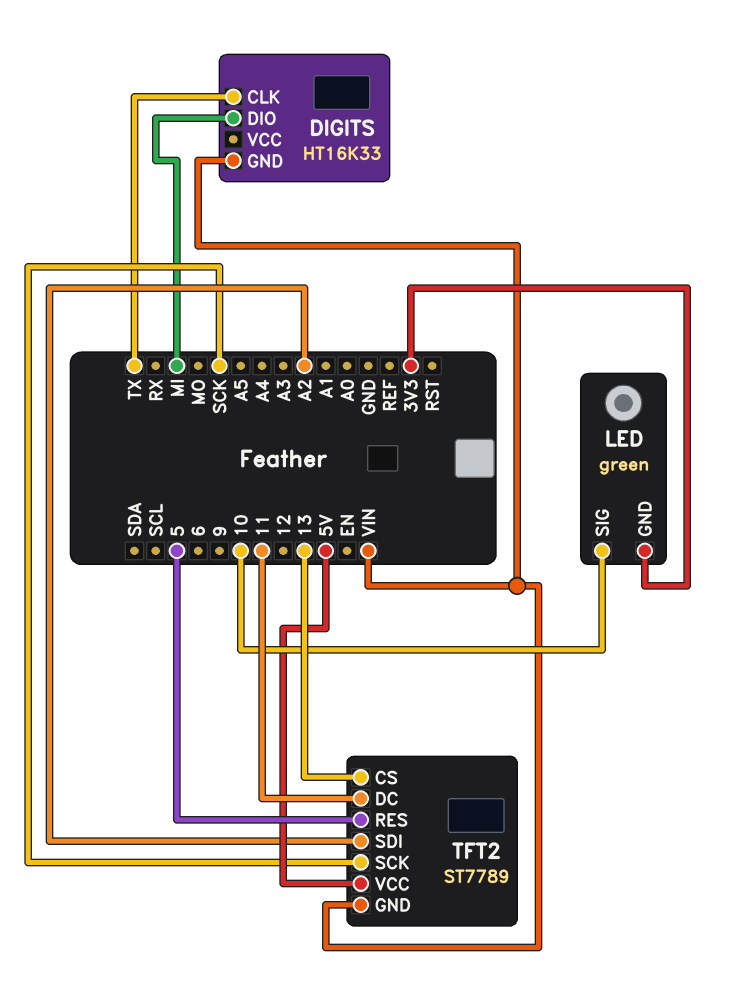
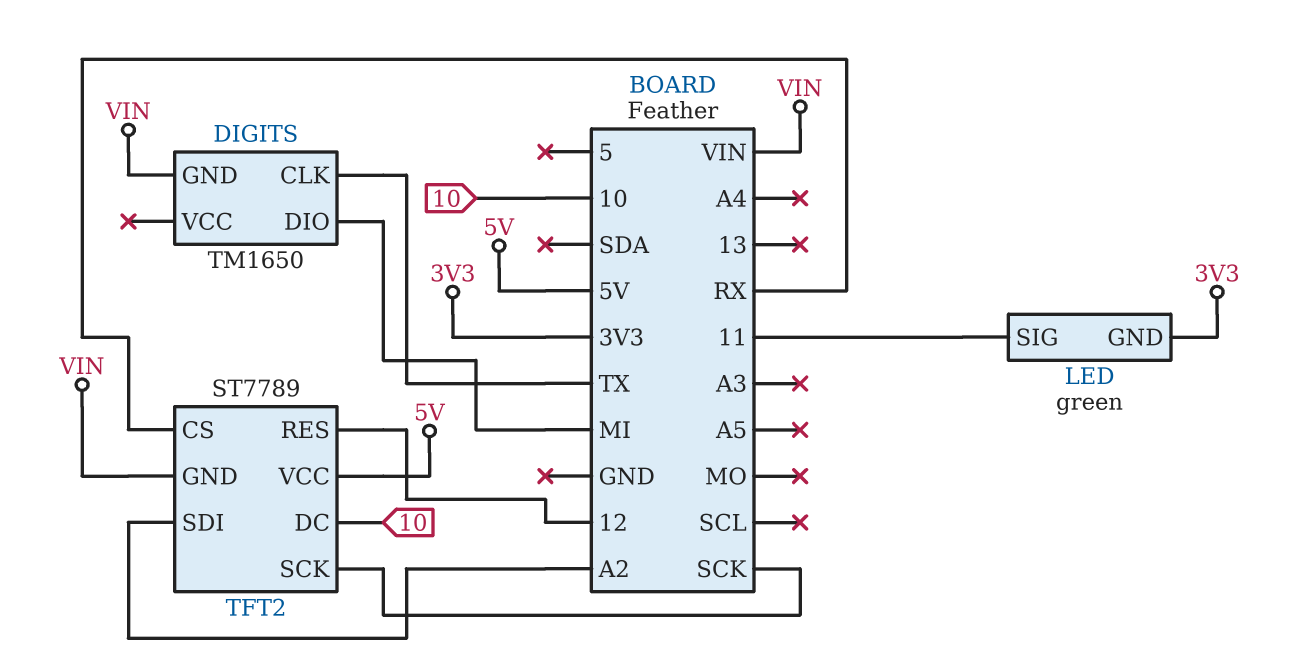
DIGITS: HT16K33 -> TM1650
LED pin SIG: 10 -> 11
TFT2 pin CS: 13 -> RX
TFT2 pin DC: 11 -> 10
TFT2 pin RES: 5 -> 12

